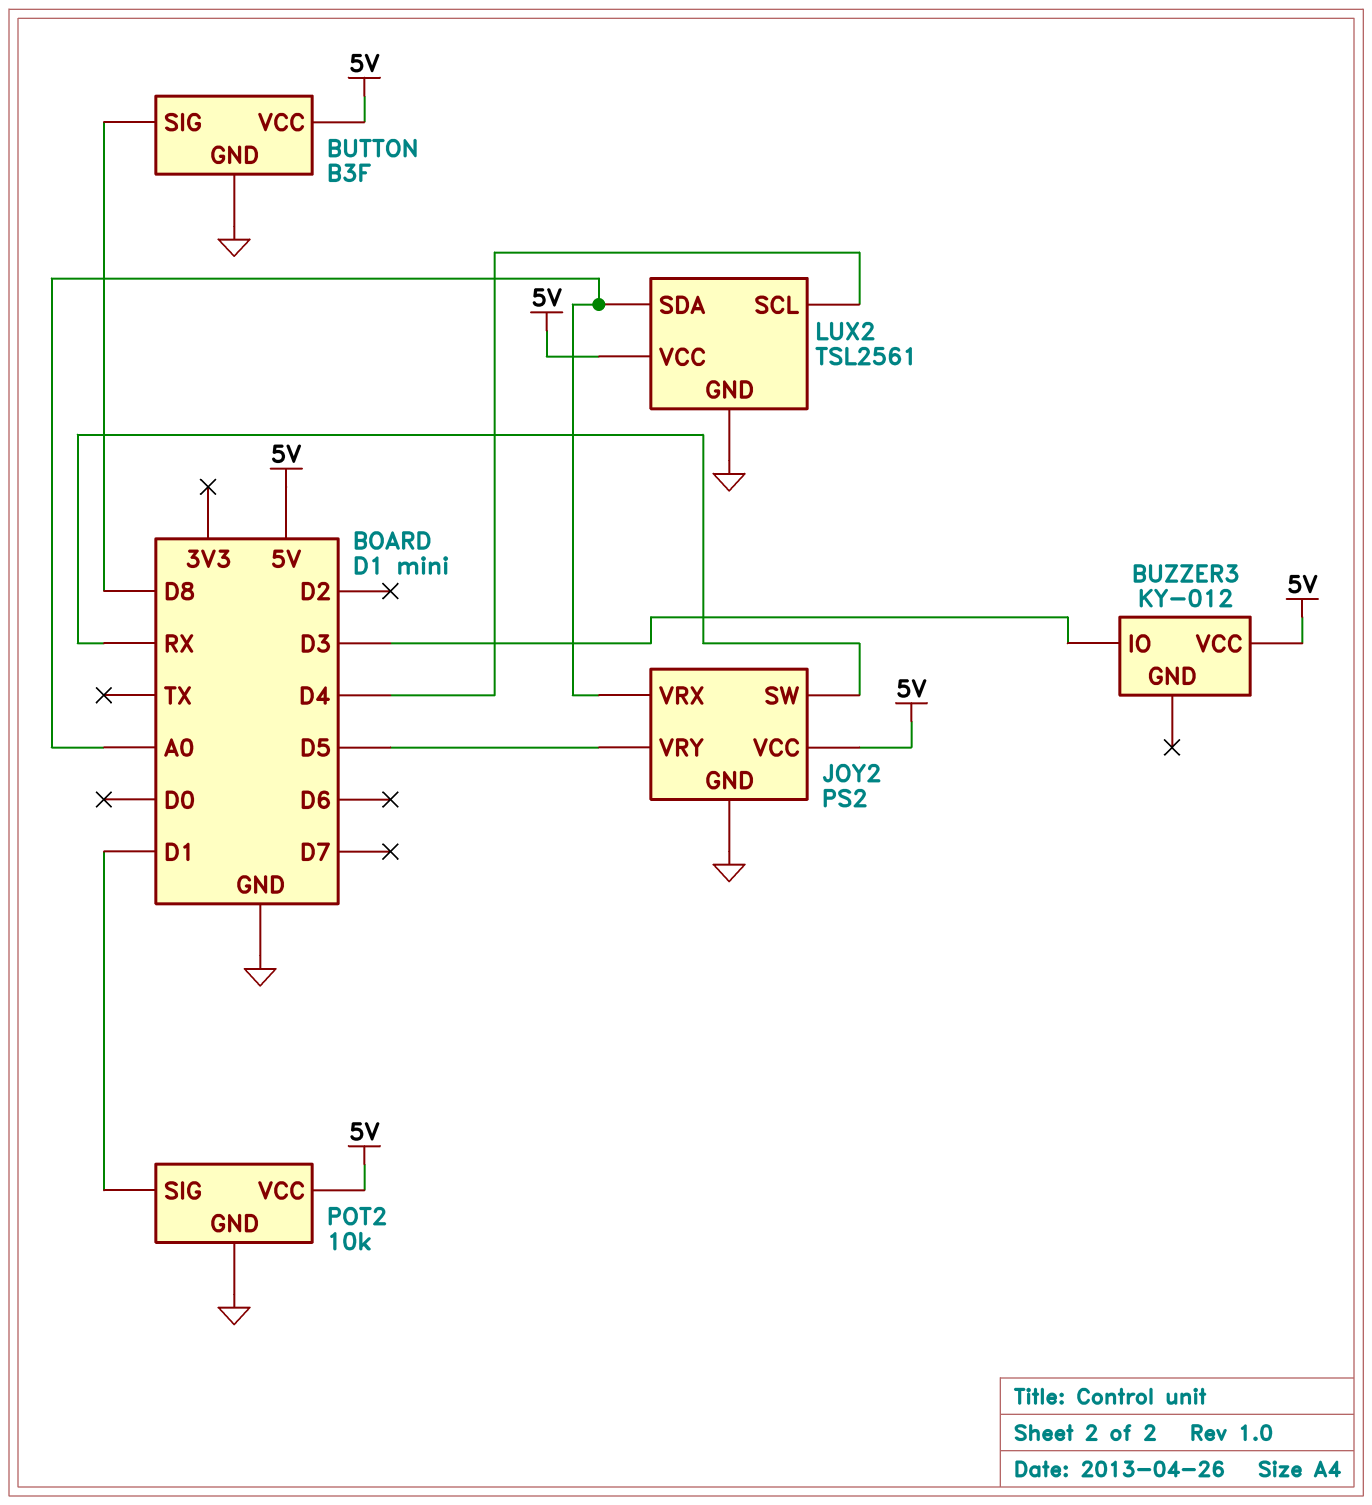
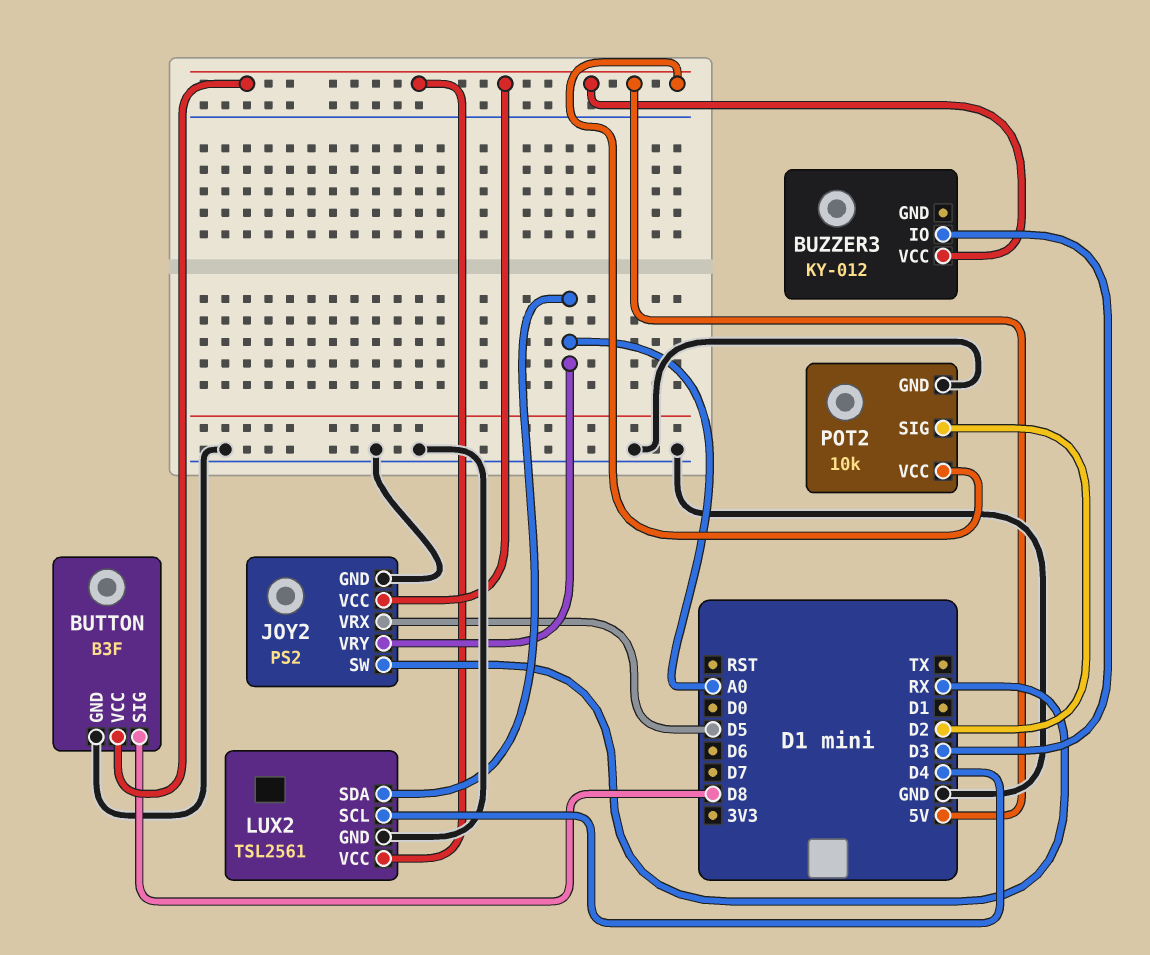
JOY2 pin VRX: A0 -> D5
JOY2 pin VRY: D5 -> A0
POT2 pin SIG: D1 -> D2

